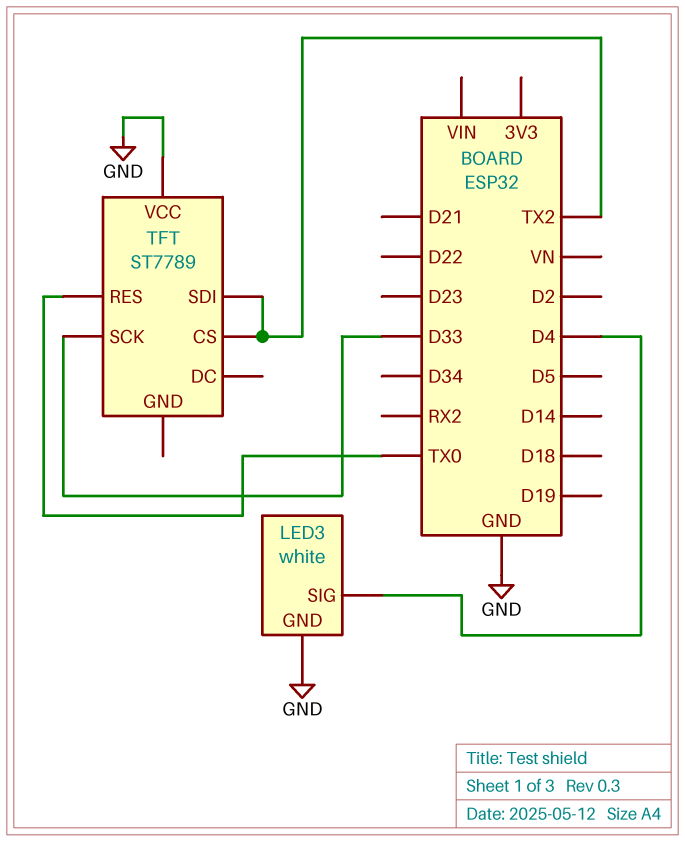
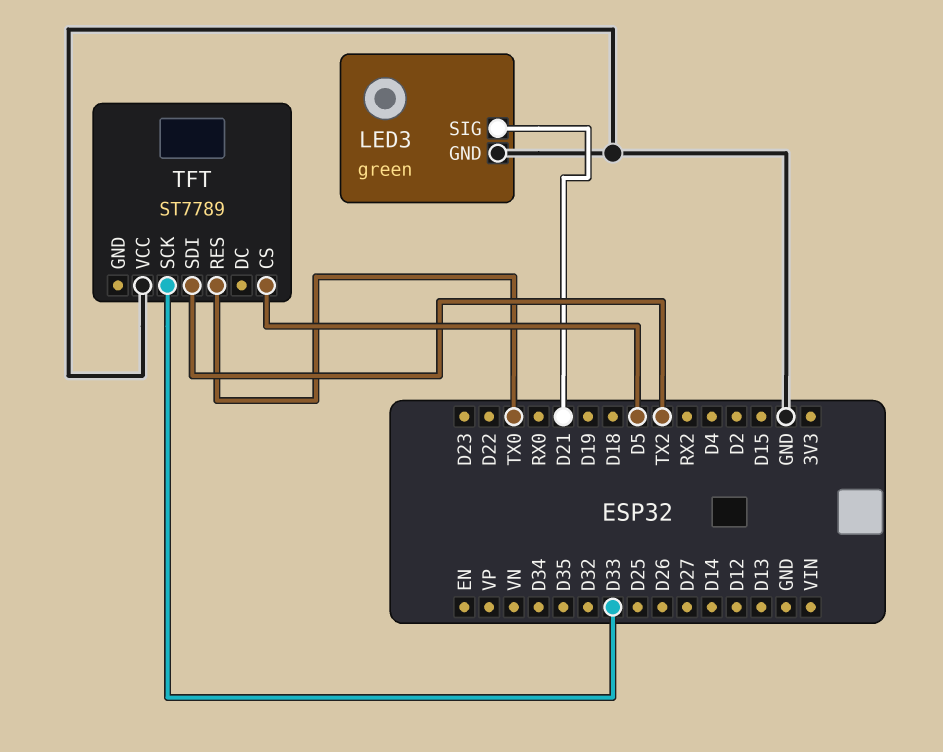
LED3: white -> green
LED3 pin SIG: D4 -> D21
TFT pin CS: TX2 -> D5

